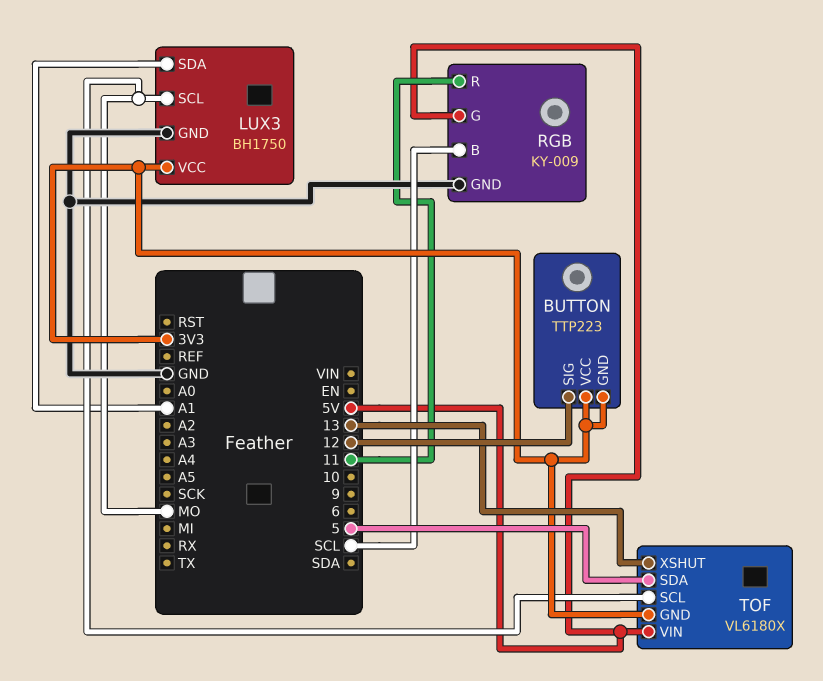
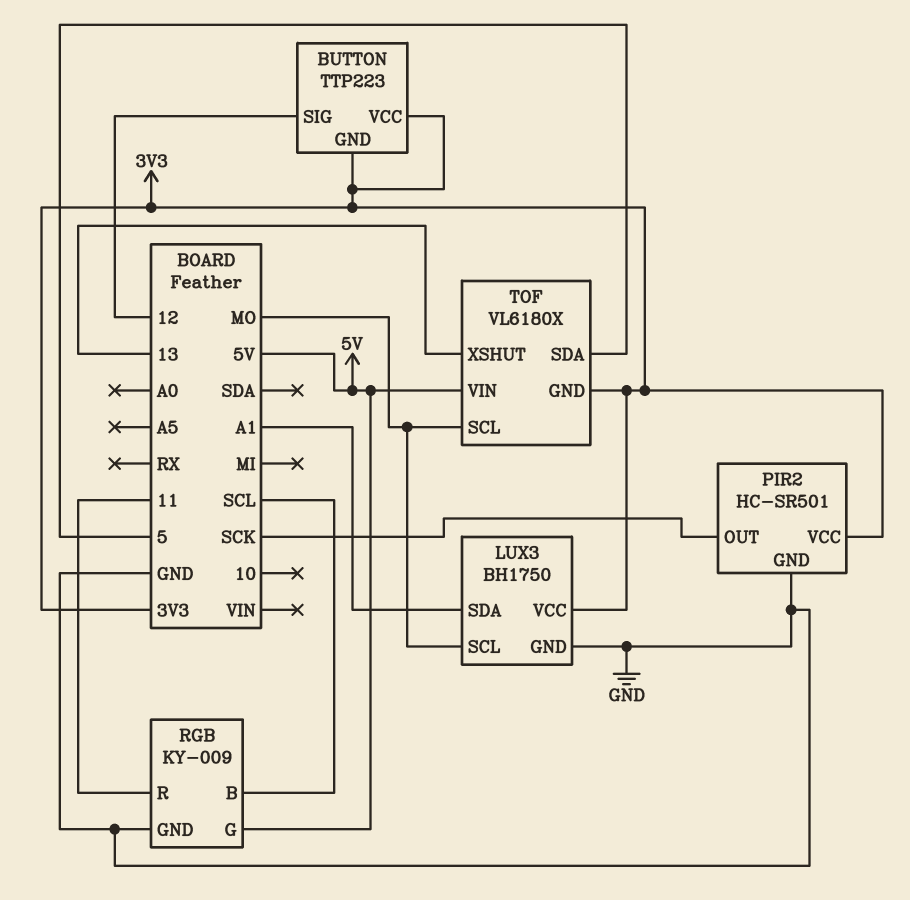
PIR2: none -> HC-SR501
PIR2 pin GND: none -> GND
PIR2 pin OUT: none -> SCK
PIR2 pin VCC: none -> 3V3

